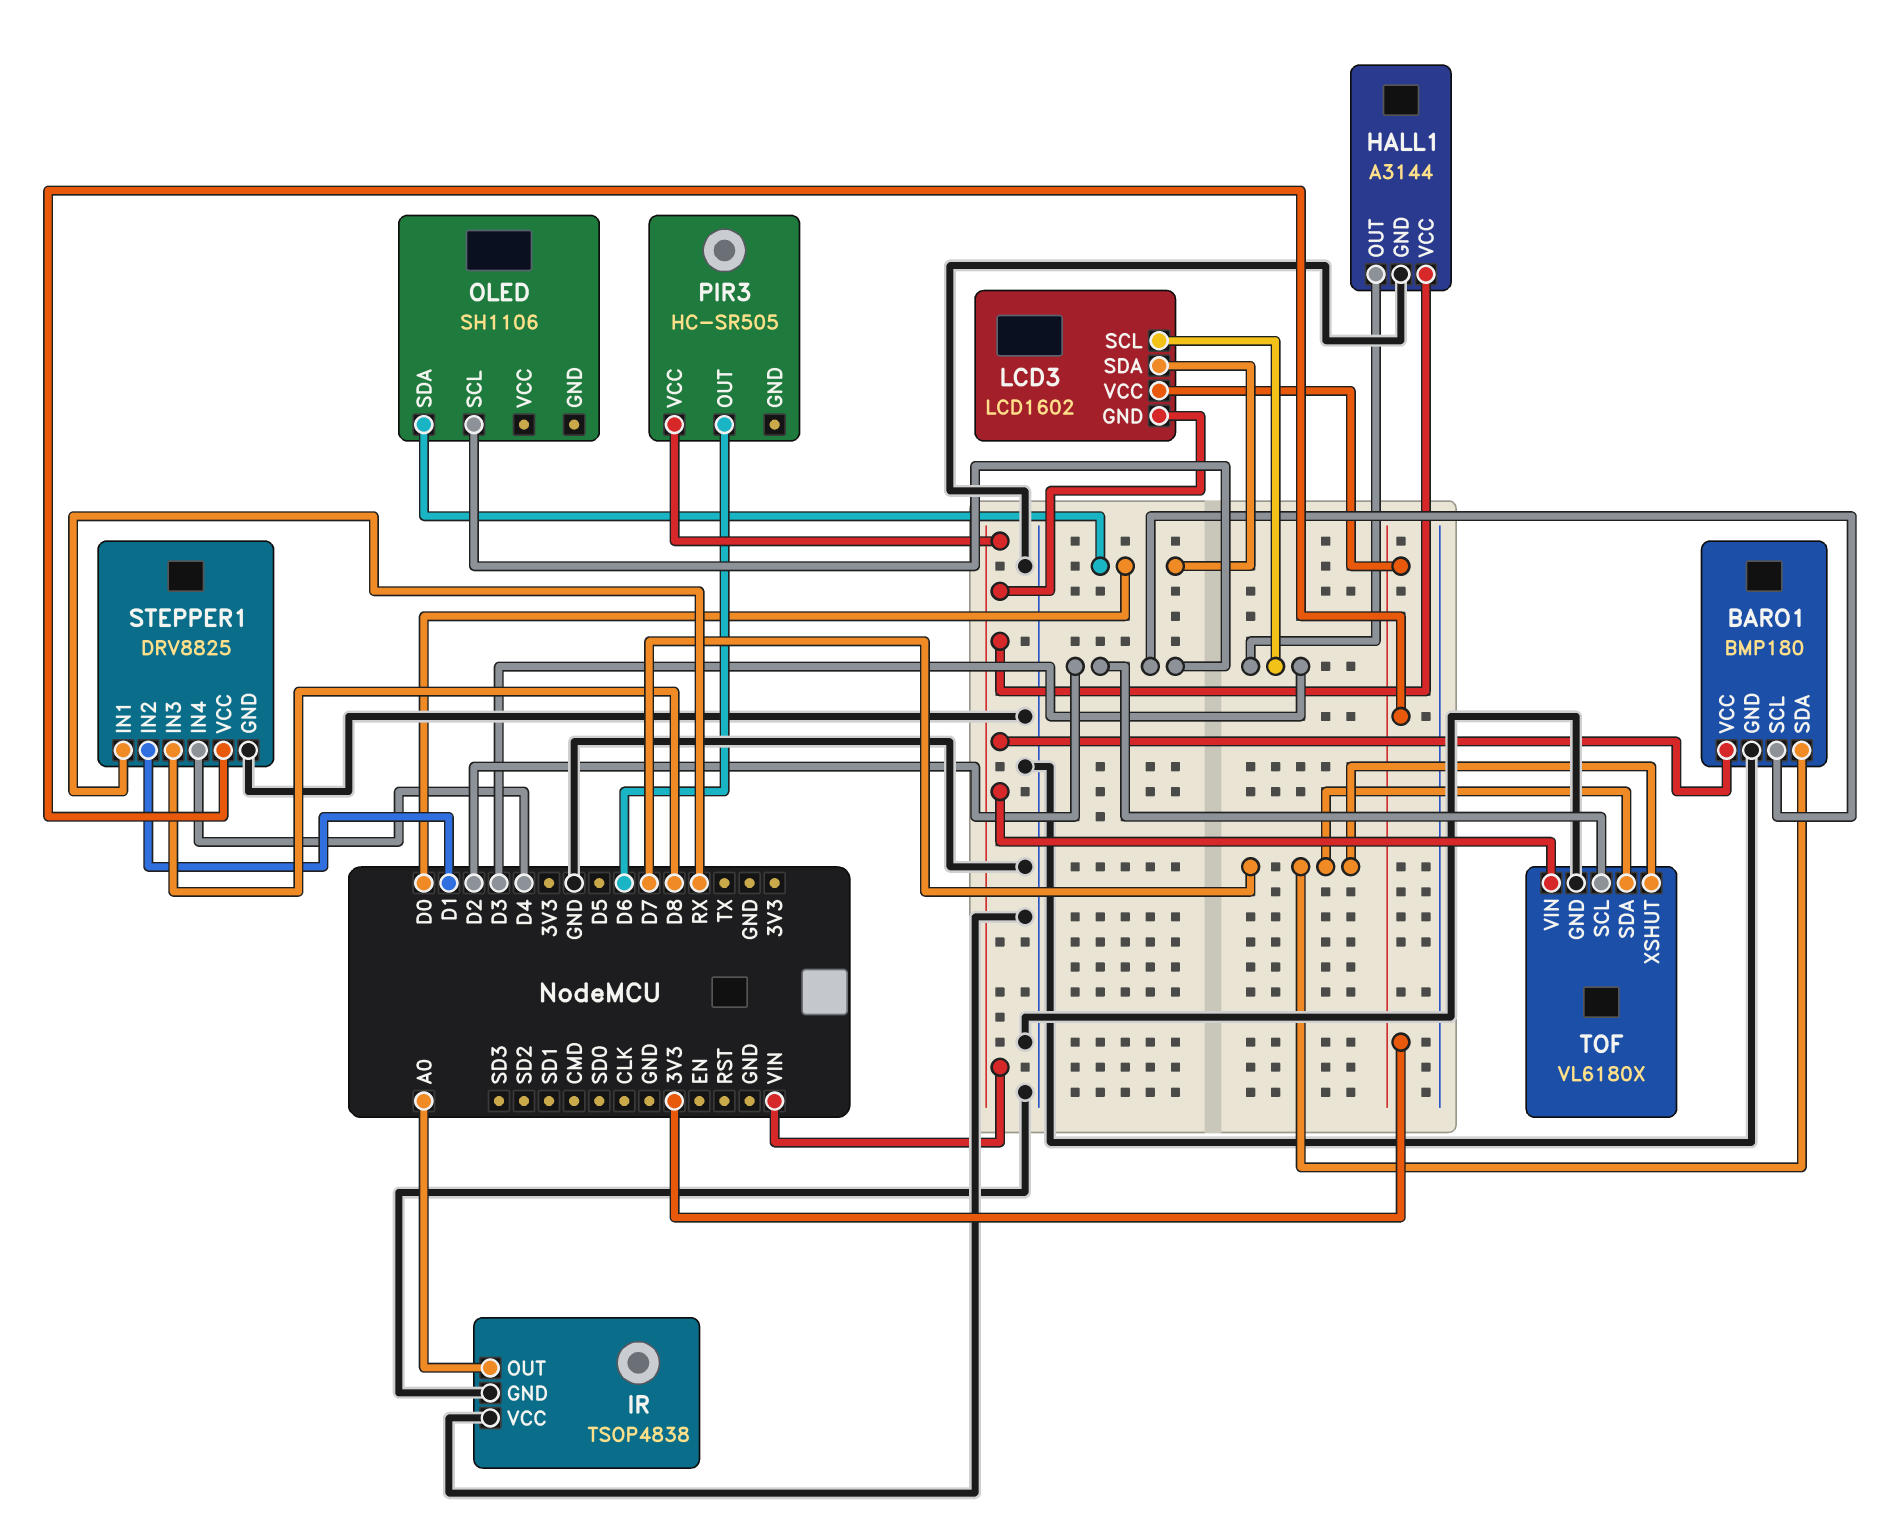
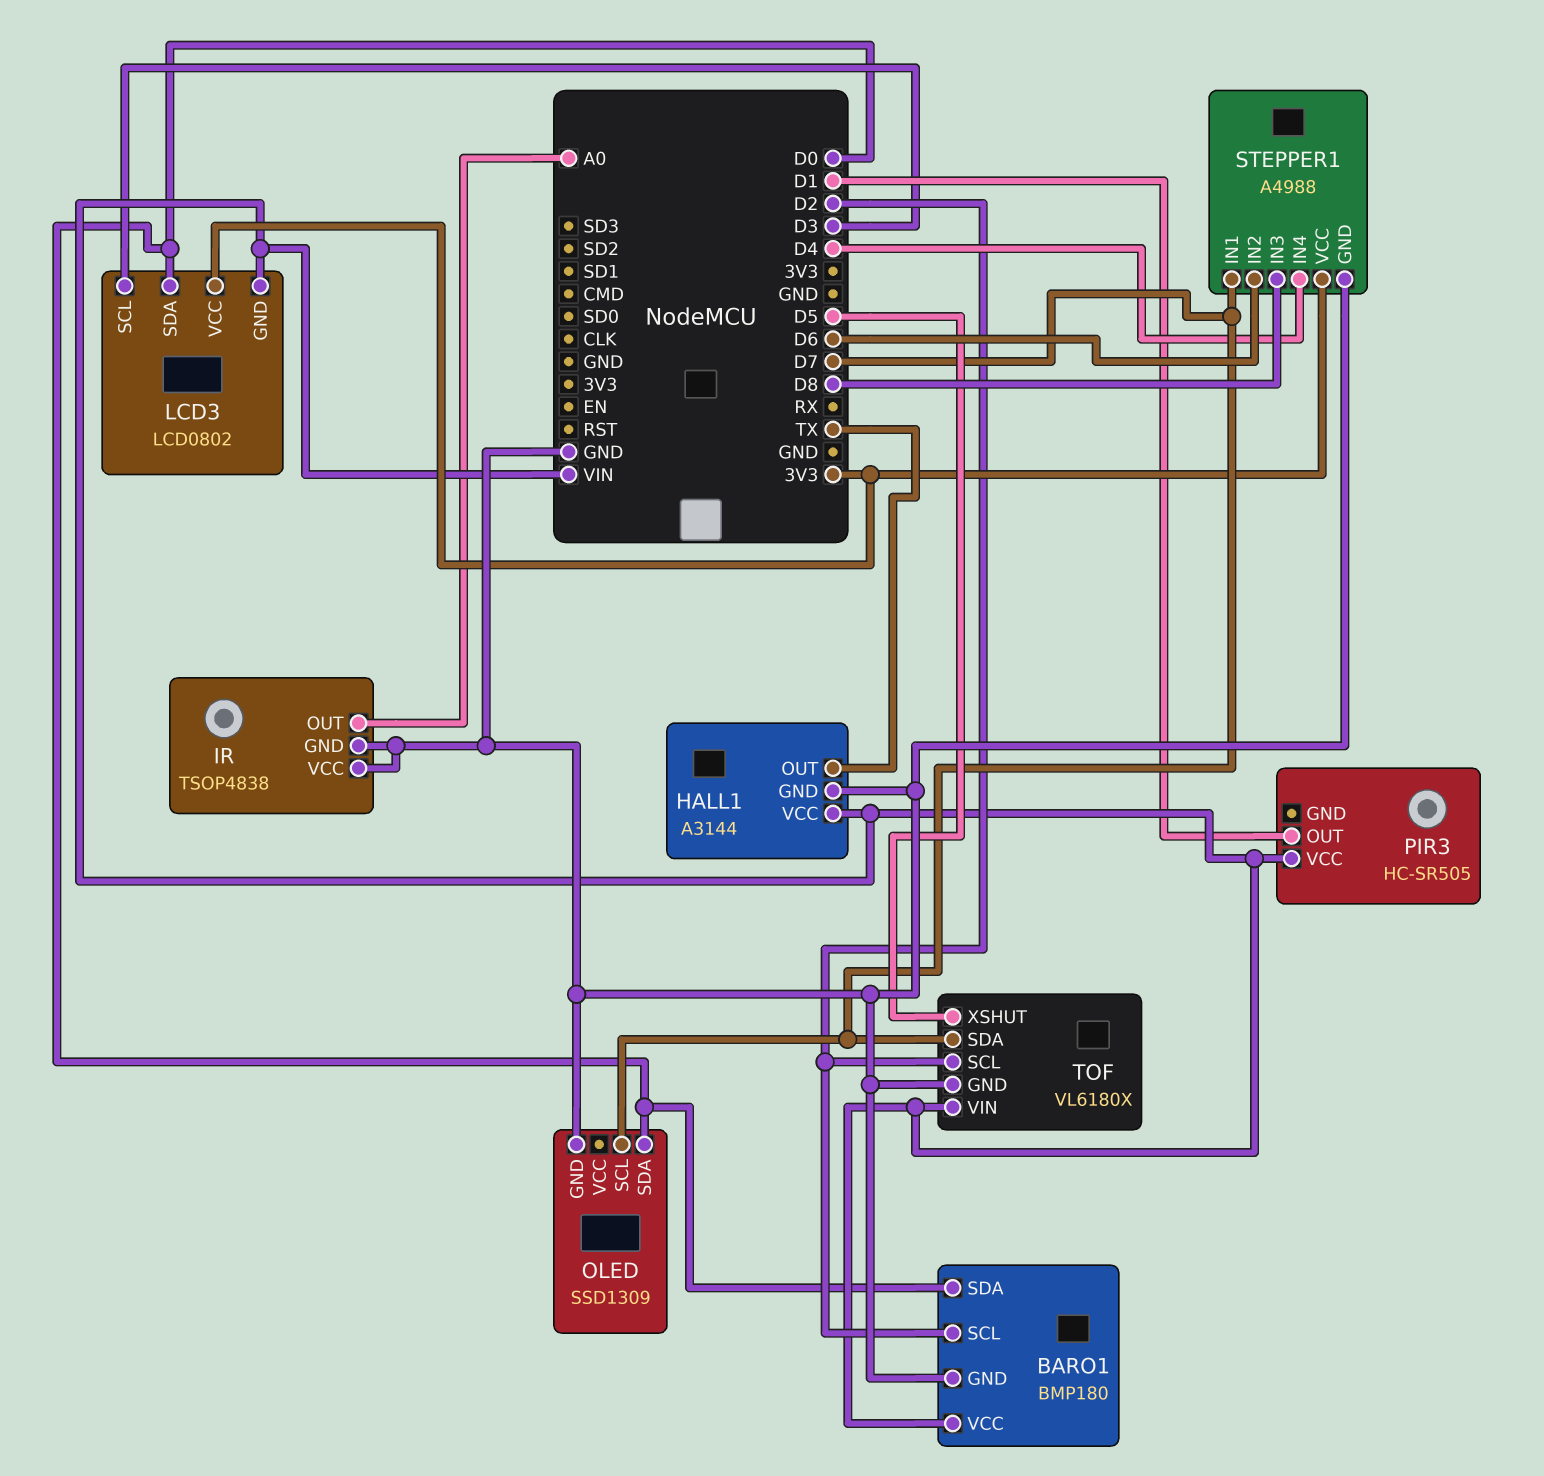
BARO1 pin SDA: D7 -> D0
HALL1 pin OUT: D3 -> TX
LCD3: LCD1602 -> LCD0802
OLED: SH1106 -> SSD1309
OLED pin GND: none -> GND
OLED pin SCL: D2 -> D7
PIR3 pin OUT: D6 -> D1
STEPPER1: DRV8825 -> A4988
STEPPER1 pin IN1: RX -> D7
STEPPER1 pin IN2: D1 -> D6
TOF pin XSHUT: D7 -> D5

